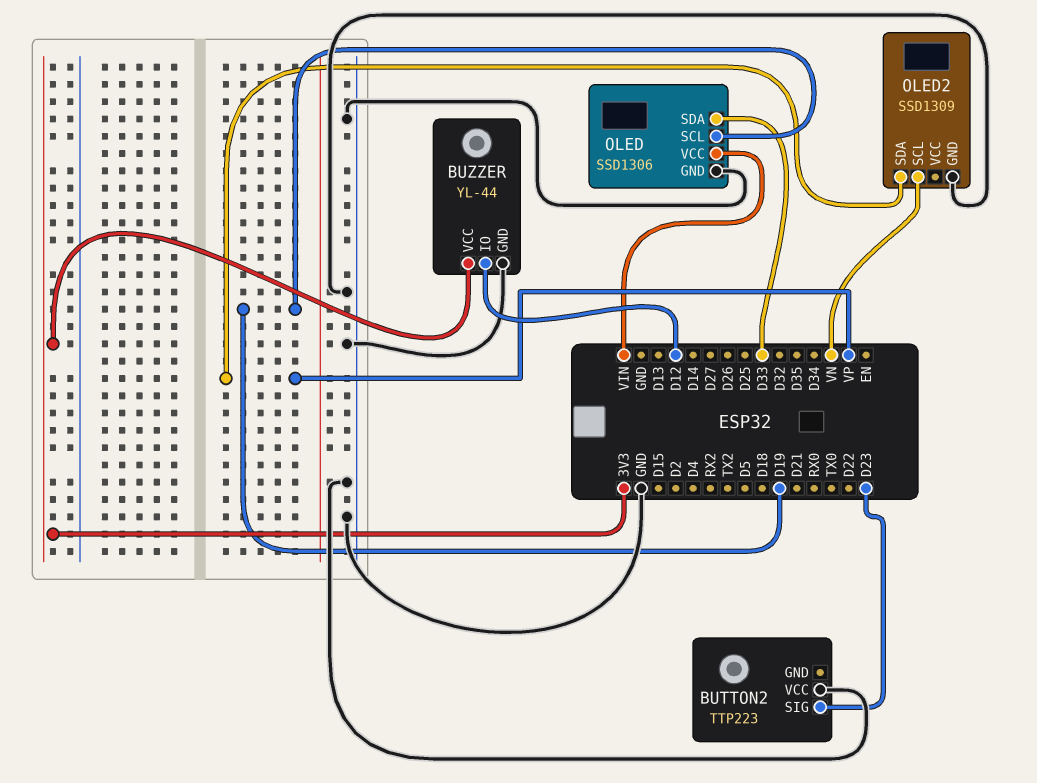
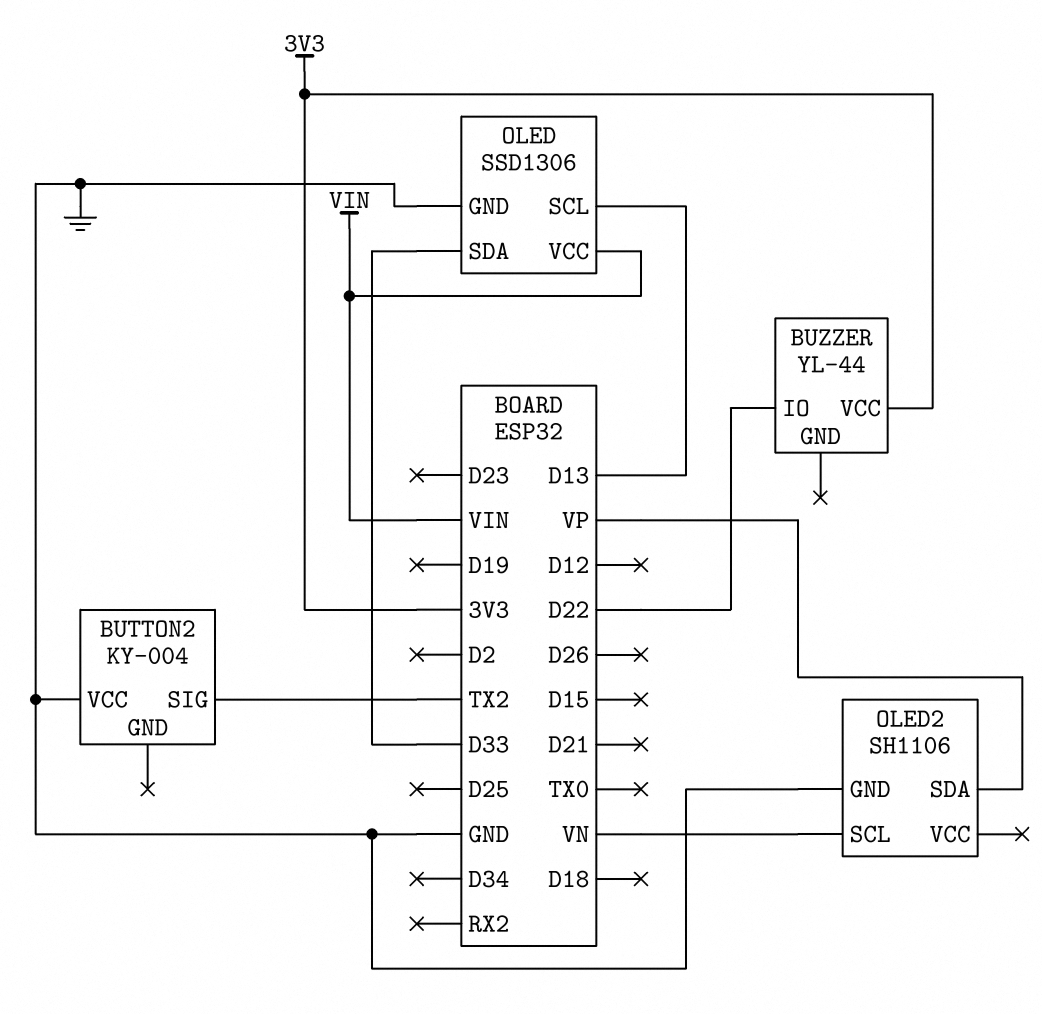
BUTTON2: TTP223 -> KY-004
BUTTON2 pin SIG: D23 -> TX2
BUZZER pin GND: GND -> none
BUZZER pin IO: D12 -> D22
OLED pin SCL: D19 -> D13
OLED2: SSD1309 -> SH1106

